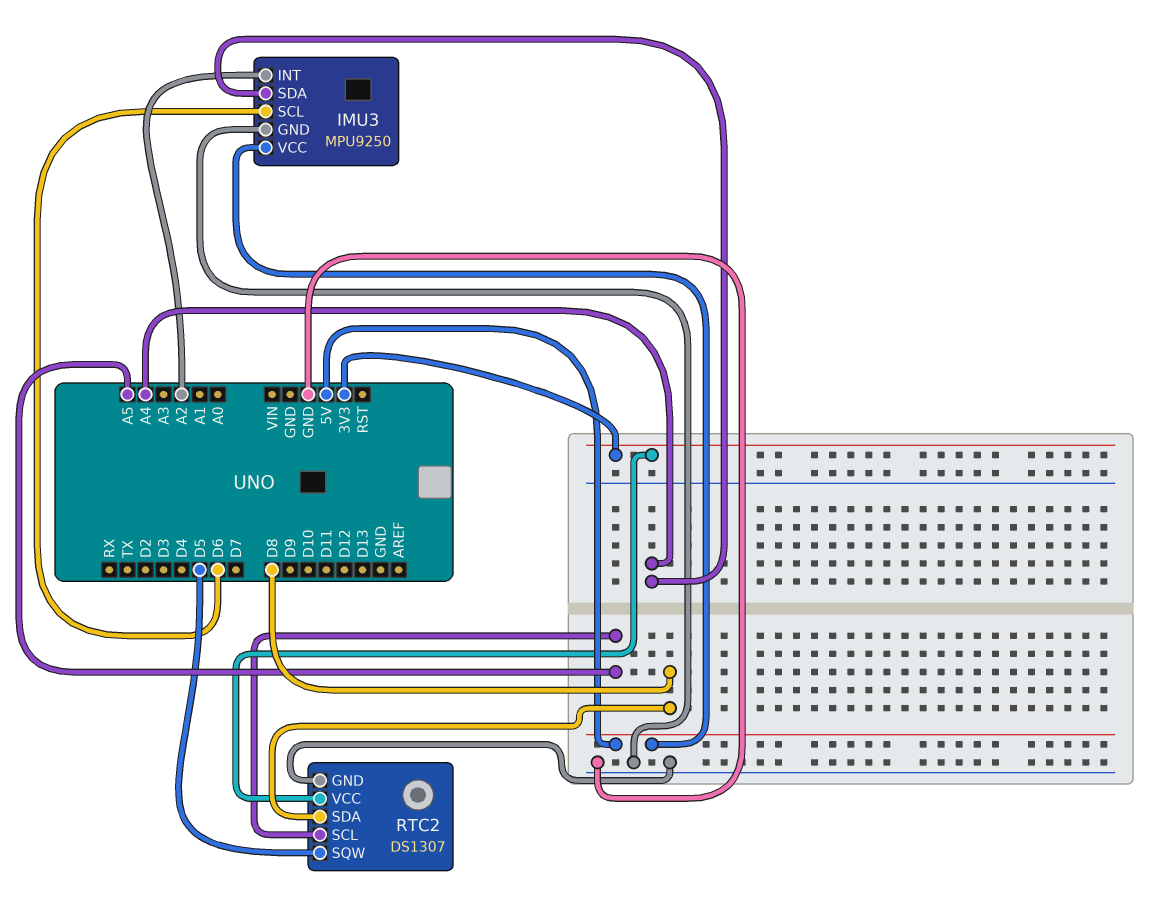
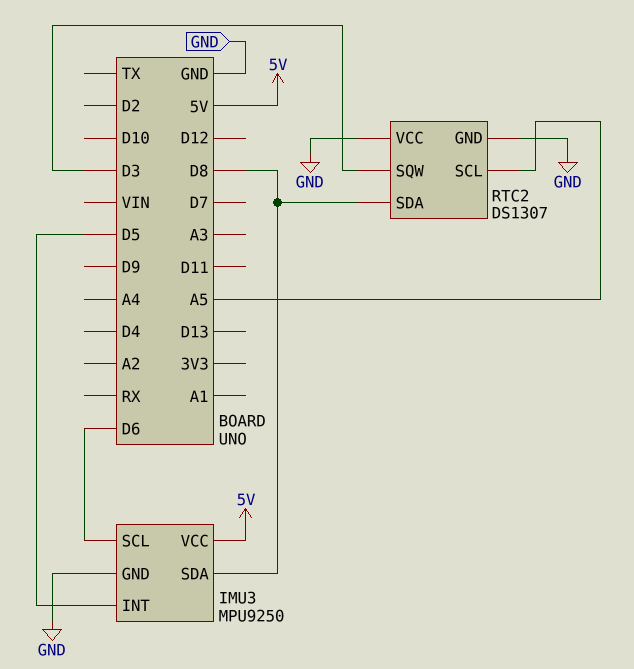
IMU3 pin INT: A2 -> D5
IMU3 pin SDA: A4 -> D8
RTC2 pin SQW: D5 -> D3
RTC2 pin VCC: 3V3 -> GND

